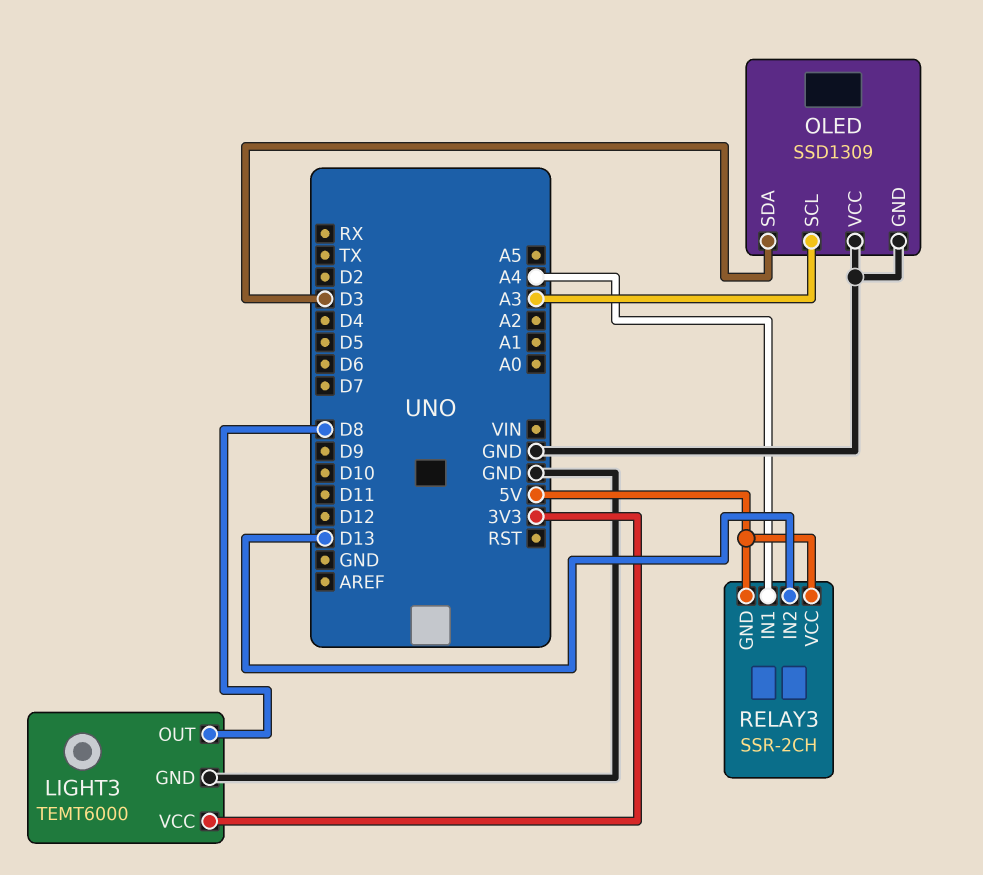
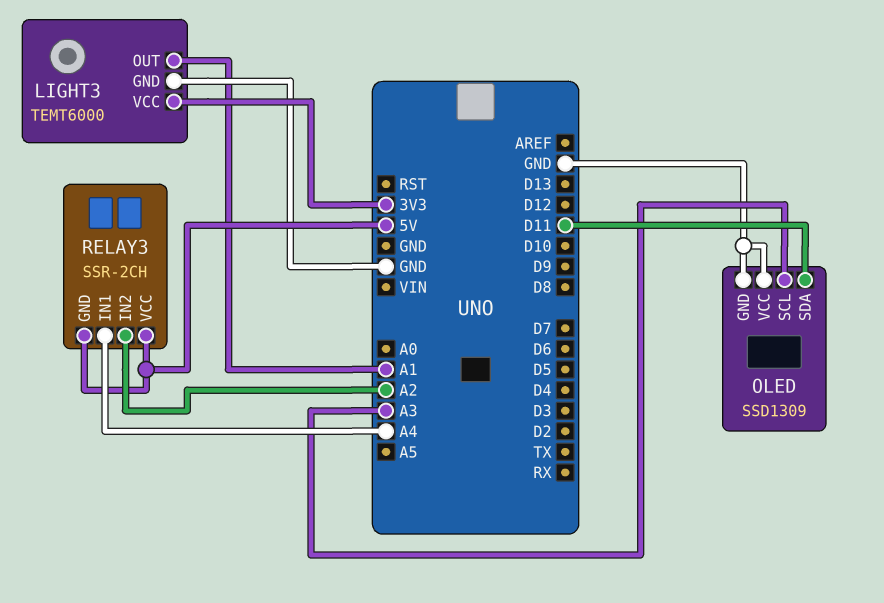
LIGHT3 pin OUT: D8 -> A1
OLED pin SDA: D3 -> D11
RELAY3 pin IN2: D13 -> A2

